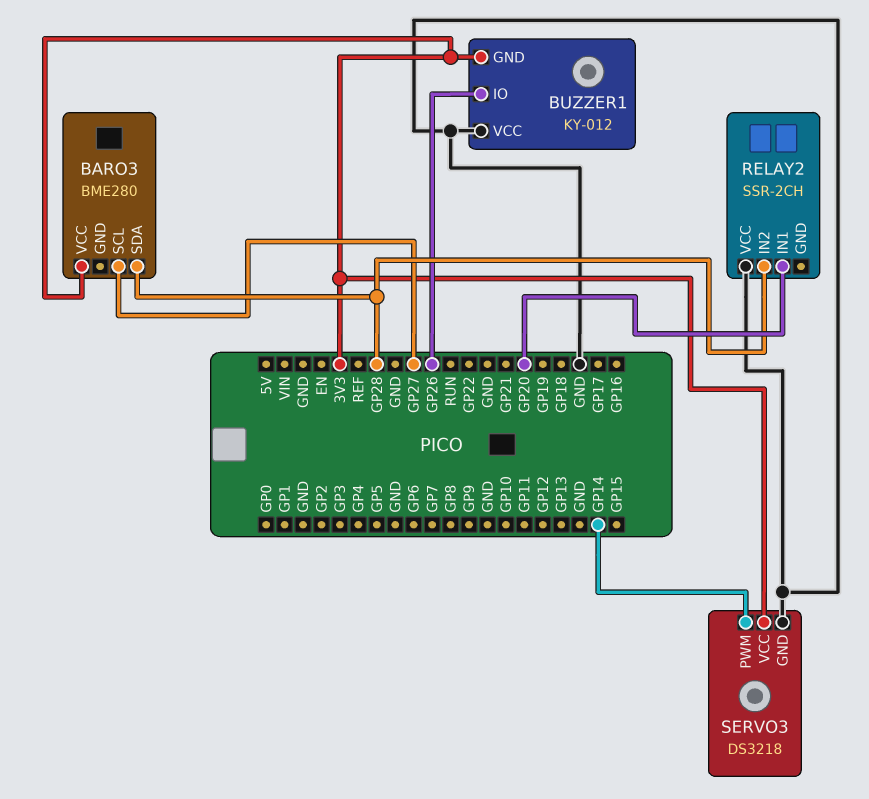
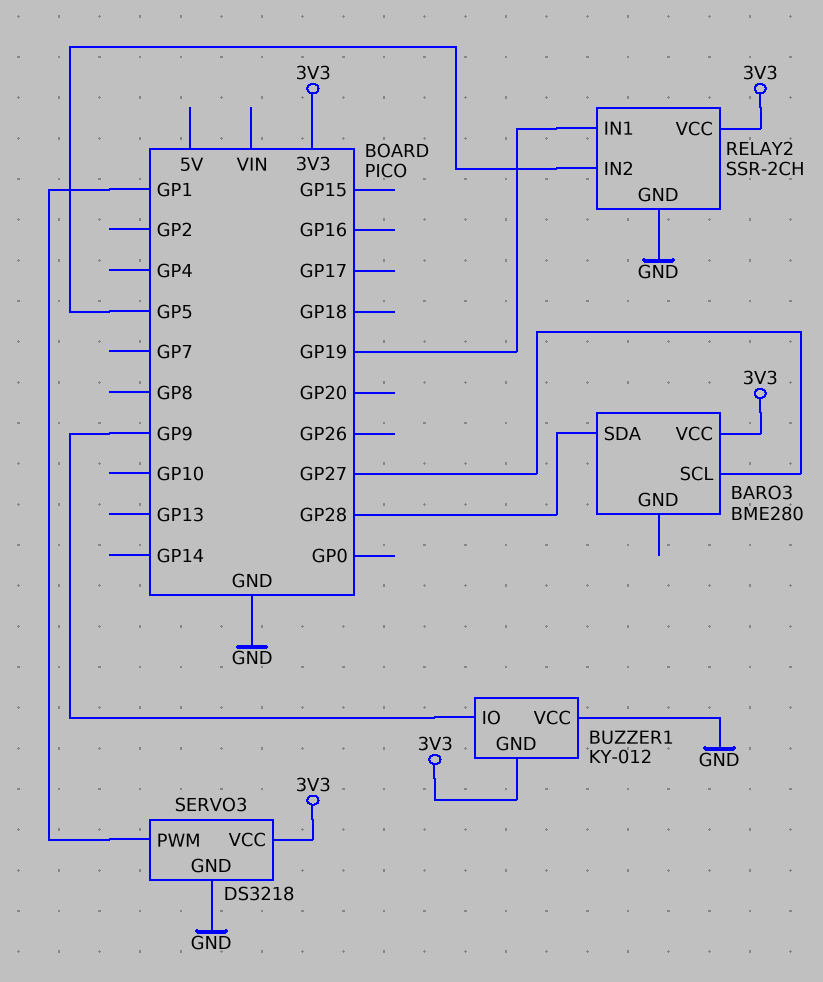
BUZZER1 pin IO: GP26 -> GP9
RELAY2 pin GND: none -> GND
RELAY2 pin IN1: GP20 -> GP19
RELAY2 pin IN2: GP28 -> GP5
RELAY2 pin VCC: GND -> 3V3
SERVO3 pin PWM: GP14 -> GP1

